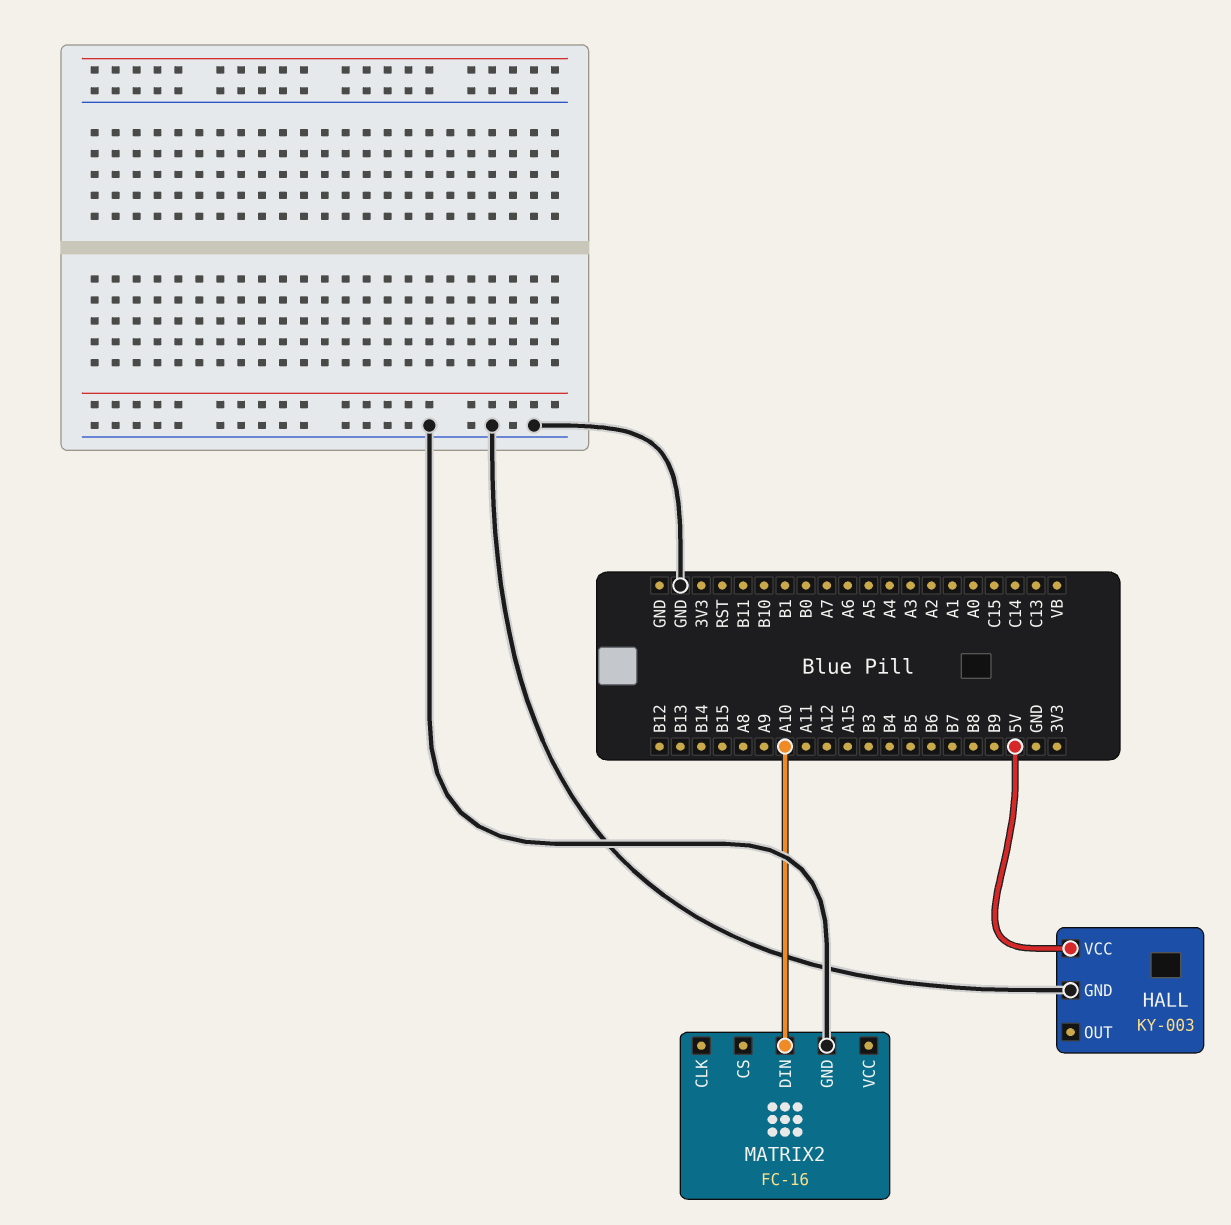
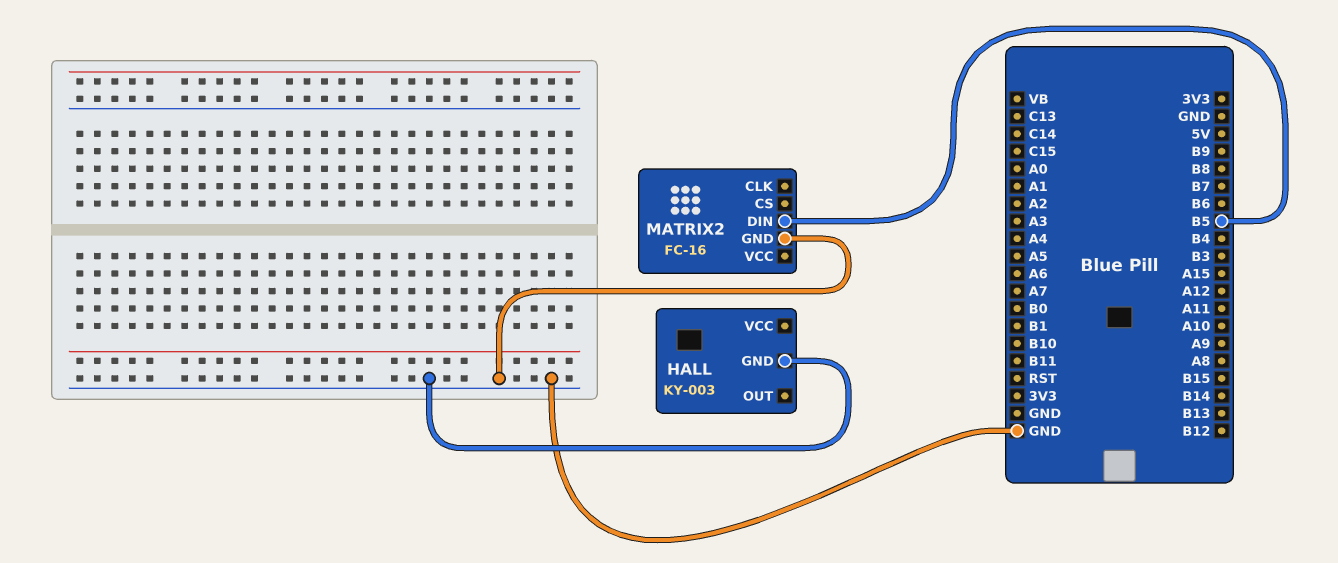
HALL pin VCC: 5V -> none
MATRIX2 pin DIN: A10 -> B5

